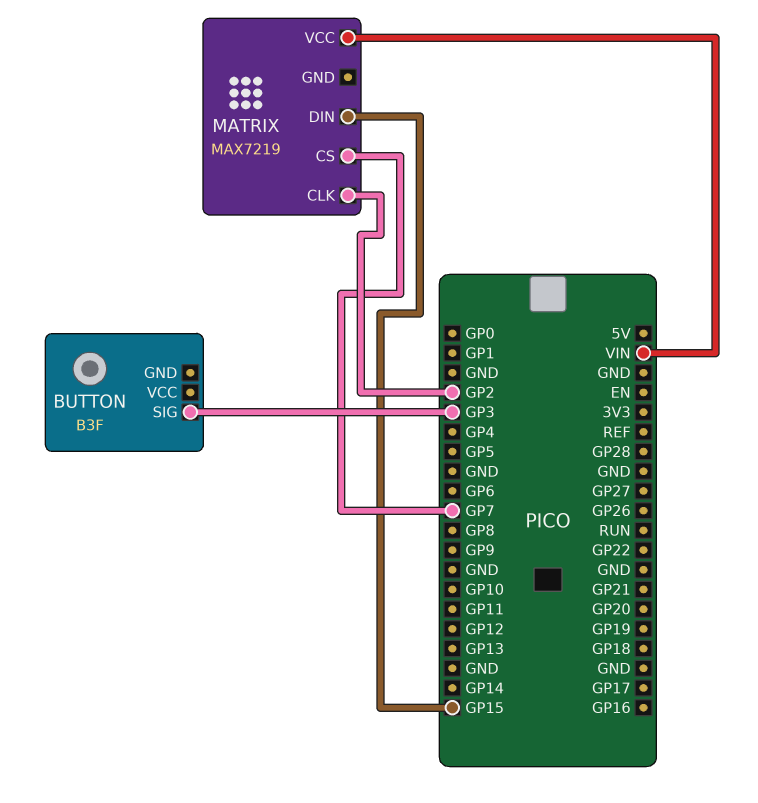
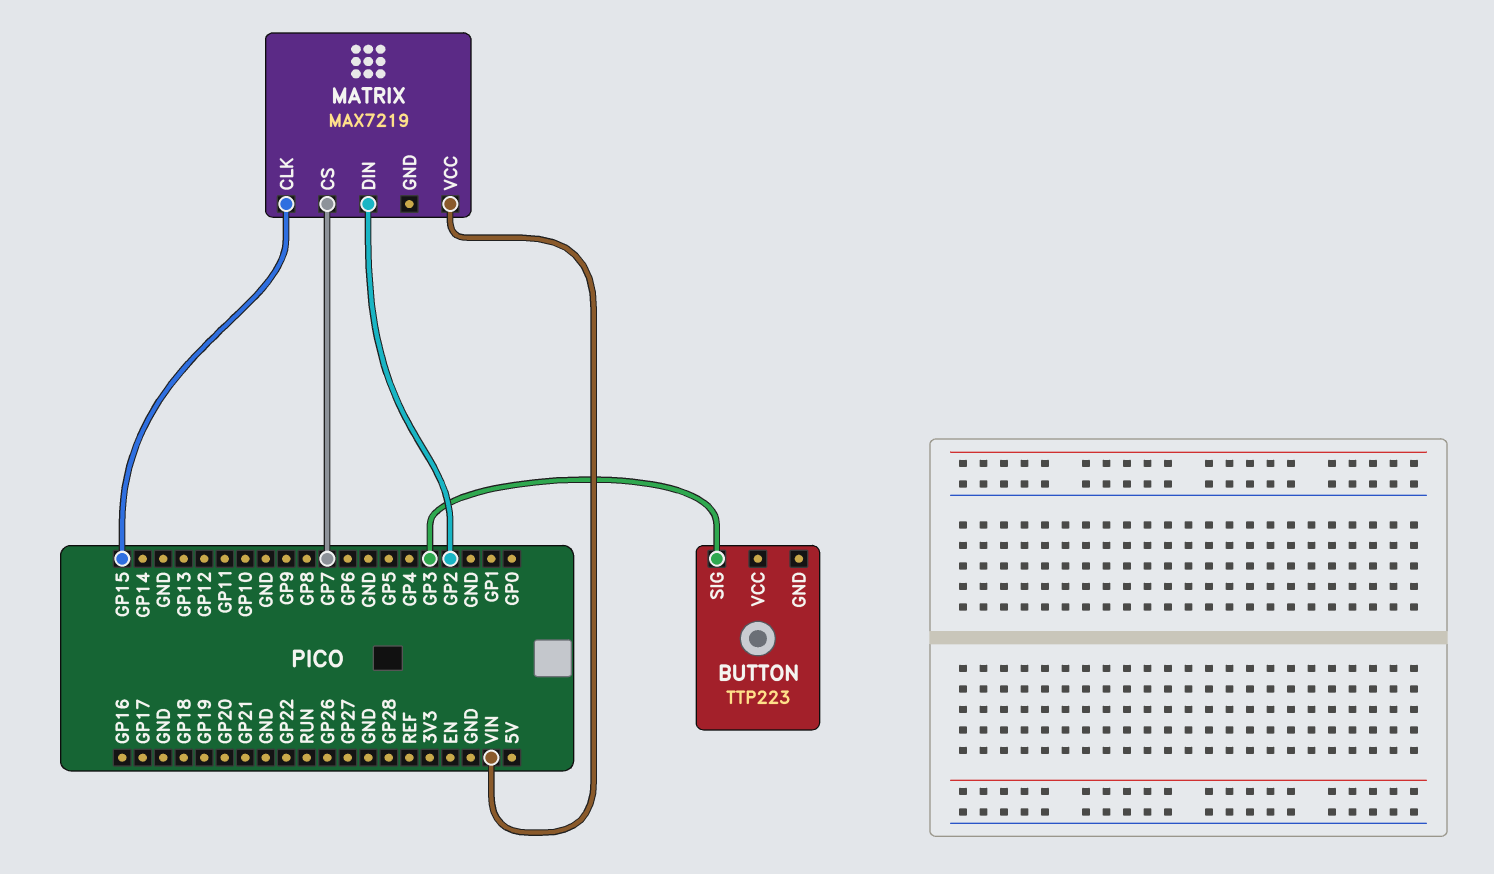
BUTTON: B3F -> TTP223
MATRIX pin CLK: GP2 -> GP15
MATRIX pin DIN: GP15 -> GP2

